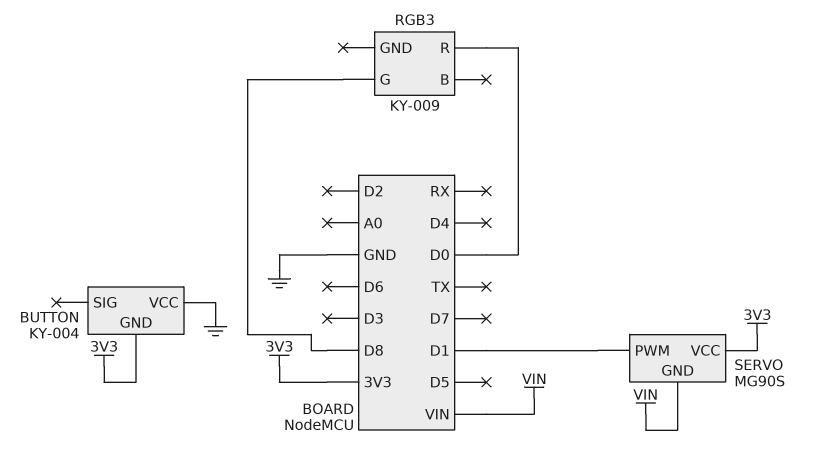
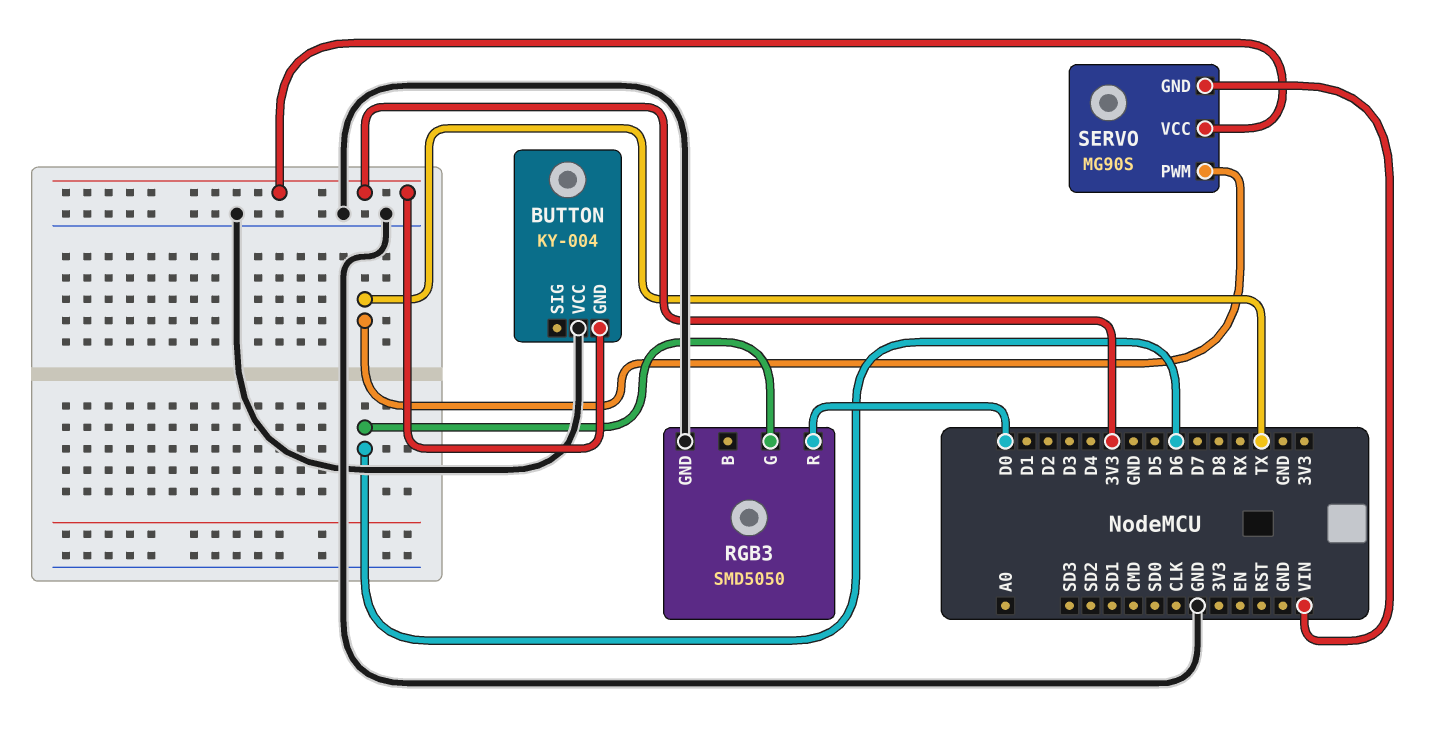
RGB3: KY-009 -> SMD5050
RGB3 pin G: D8 -> D6
RGB3 pin GND: none -> GND
SERVO pin PWM: D1 -> TX

